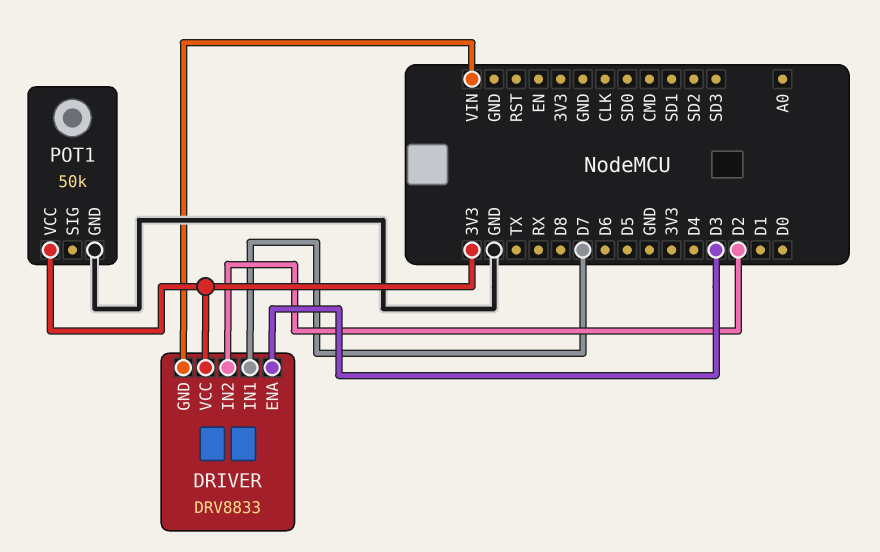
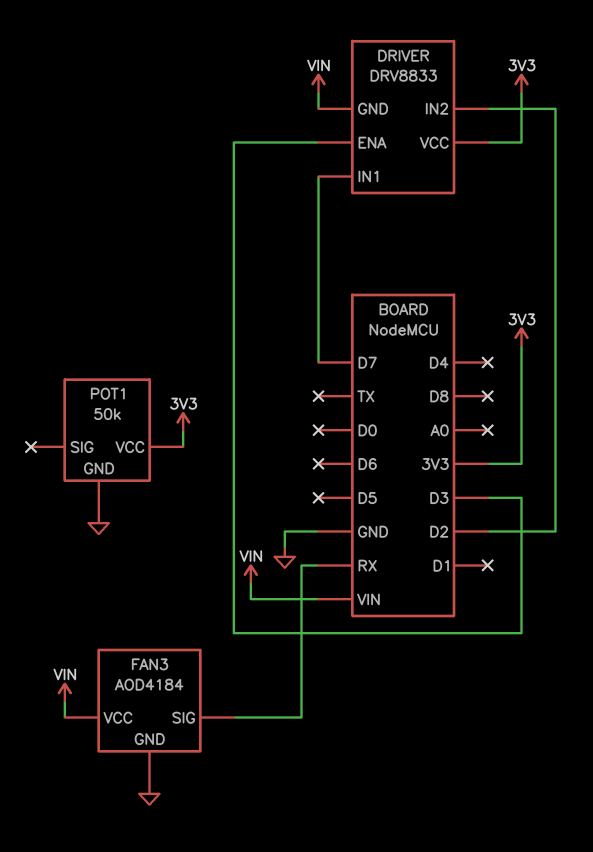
FAN3: none -> AOD4184
FAN3 pin GND: none -> GND
FAN3 pin SIG: none -> RX
FAN3 pin VCC: none -> VIN

